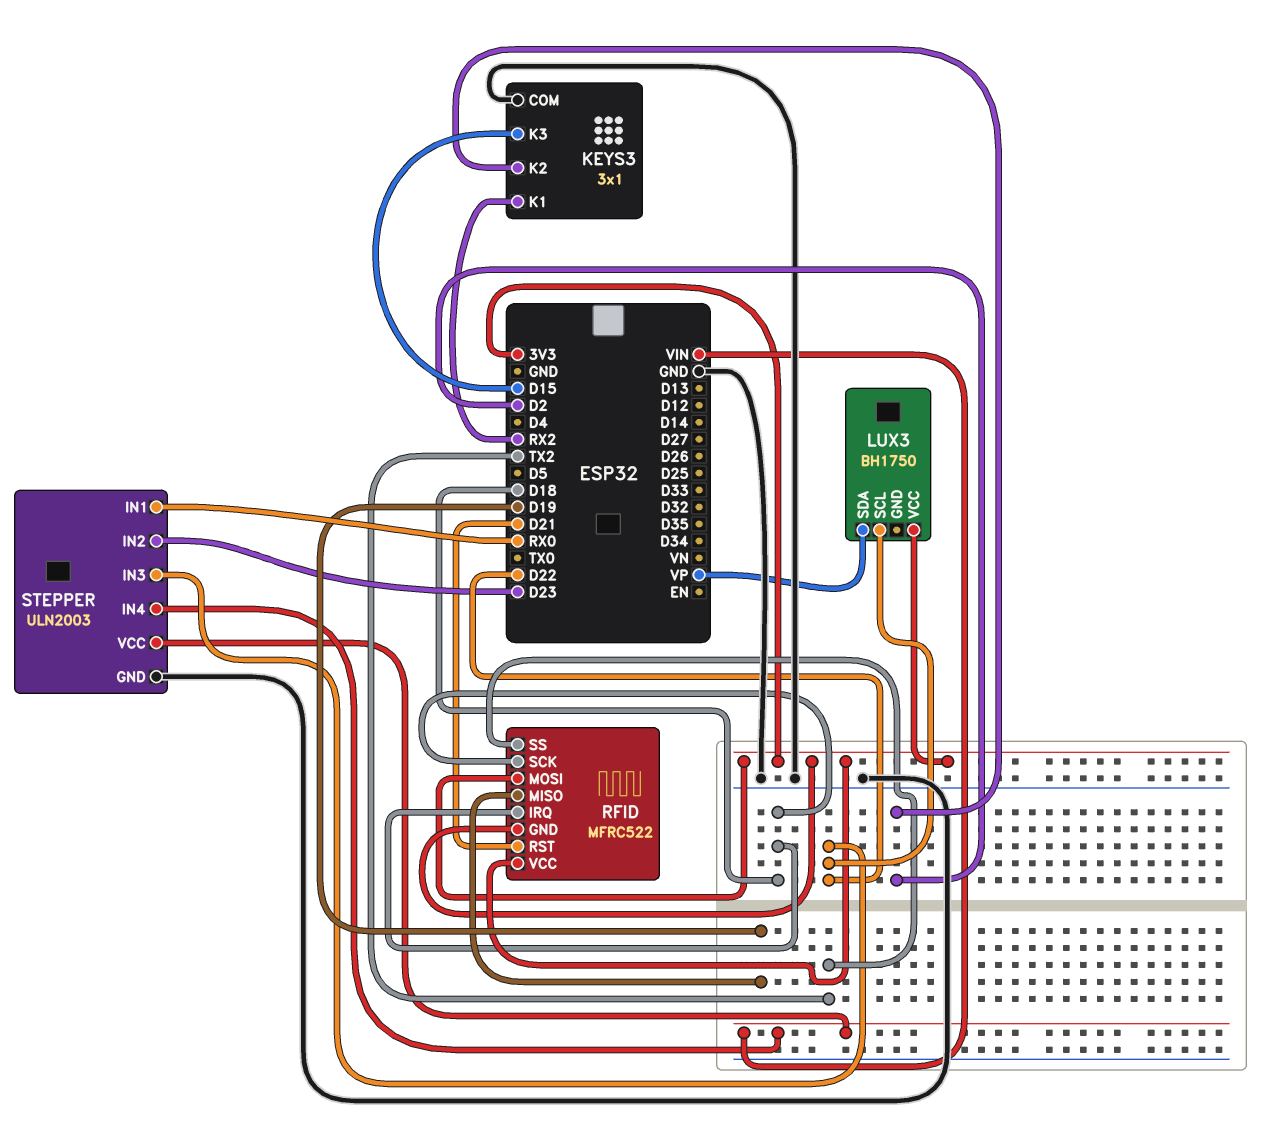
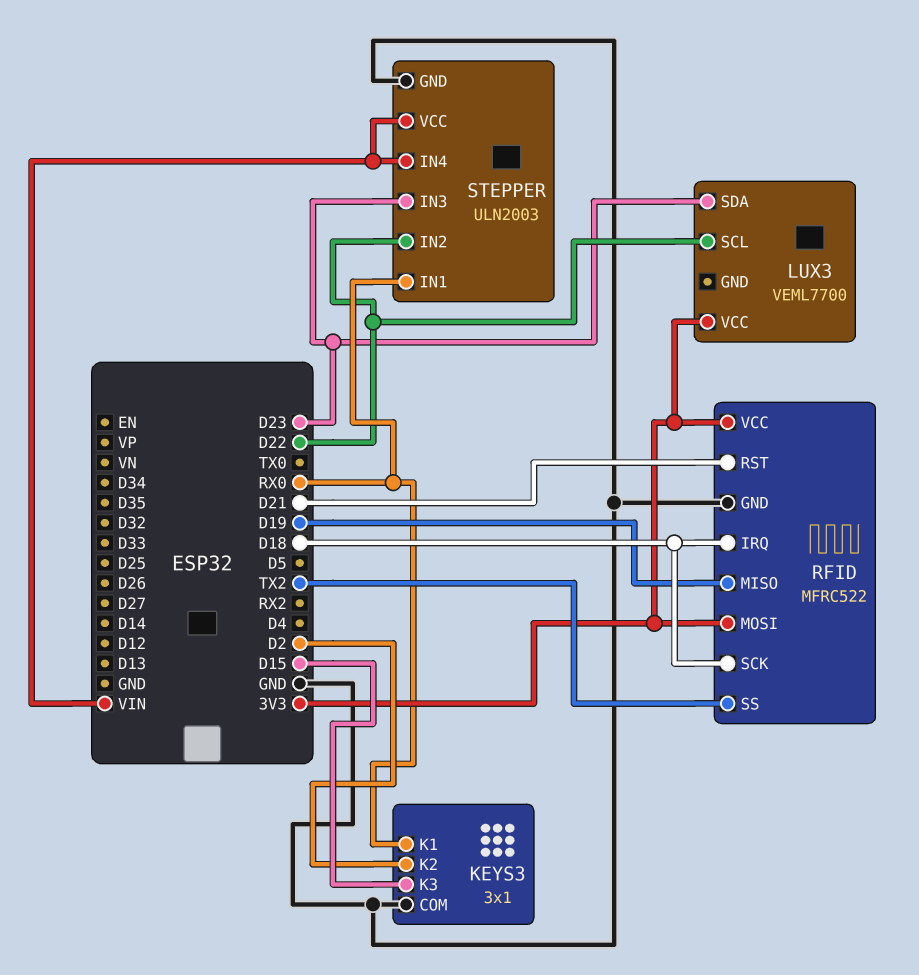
KEYS3 pin K1: RX2 -> RX0
LUX3: BH1750 -> VEML7700
LUX3 pin SDA: VP -> D23
RFID pin GND: 3V3 -> GND
STEPPER pin IN2: D23 -> D22
STEPPER pin IN3: D22 -> D23

